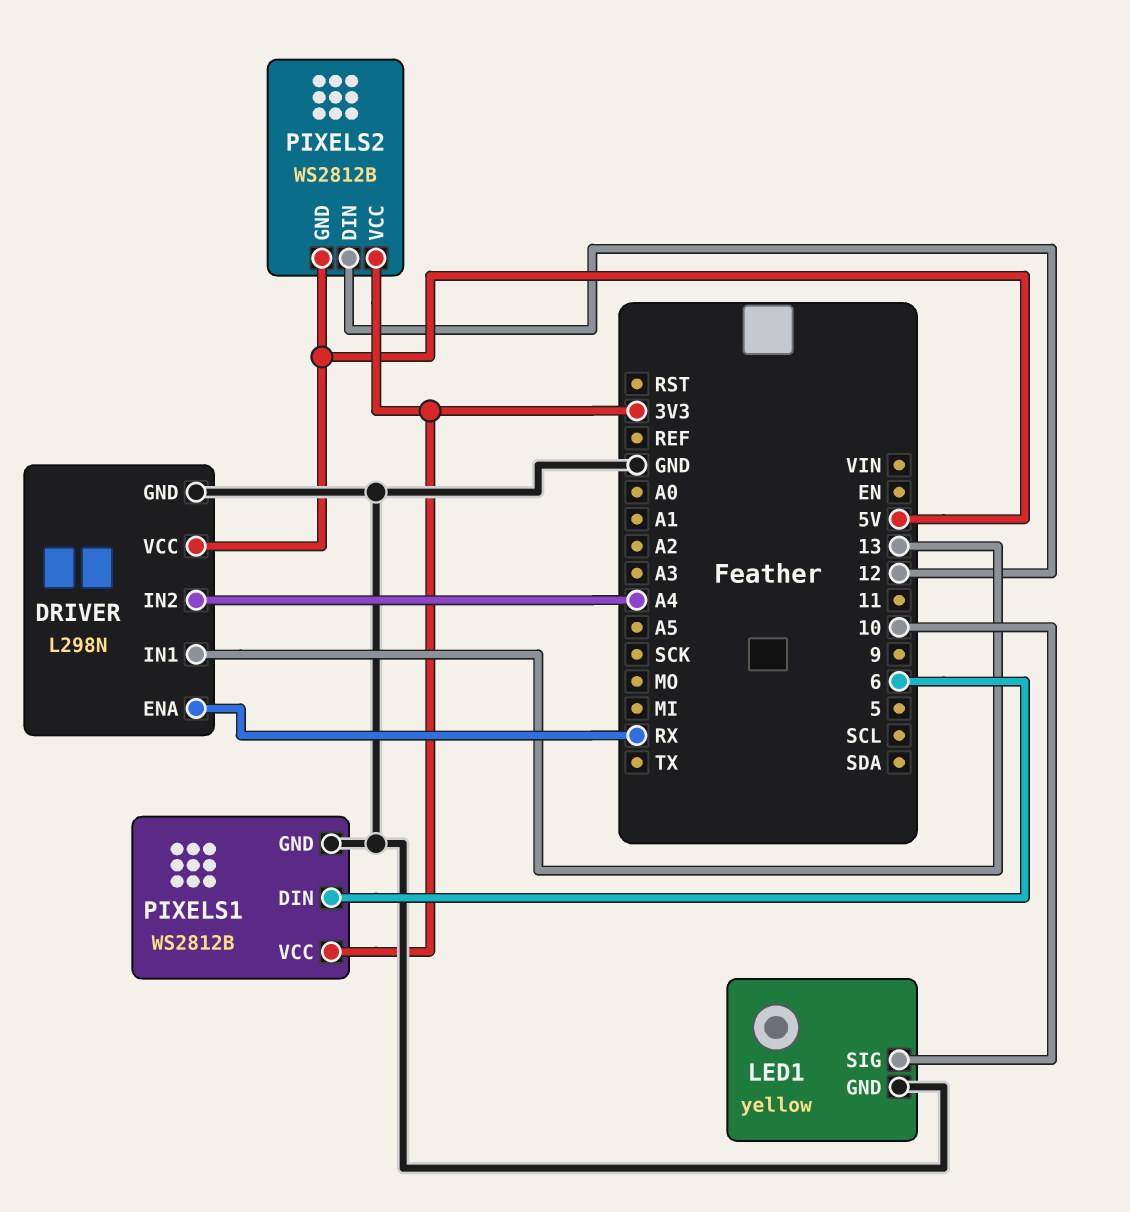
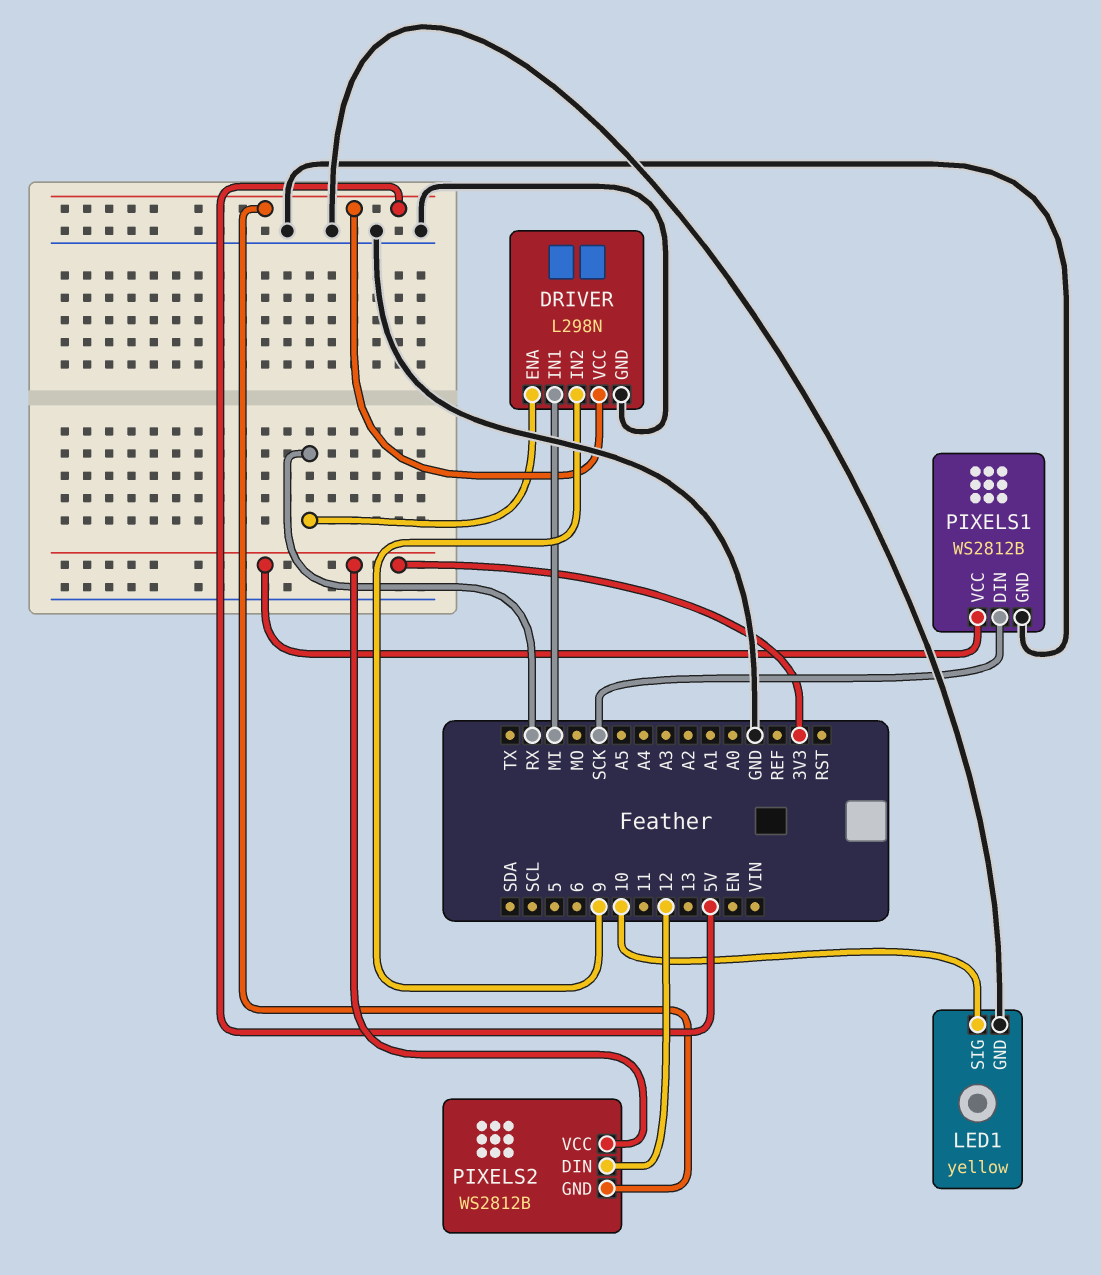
DRIVER pin IN1: 13 -> MI
DRIVER pin IN2: A4 -> 9
PIXELS1 pin DIN: 6 -> SCK

